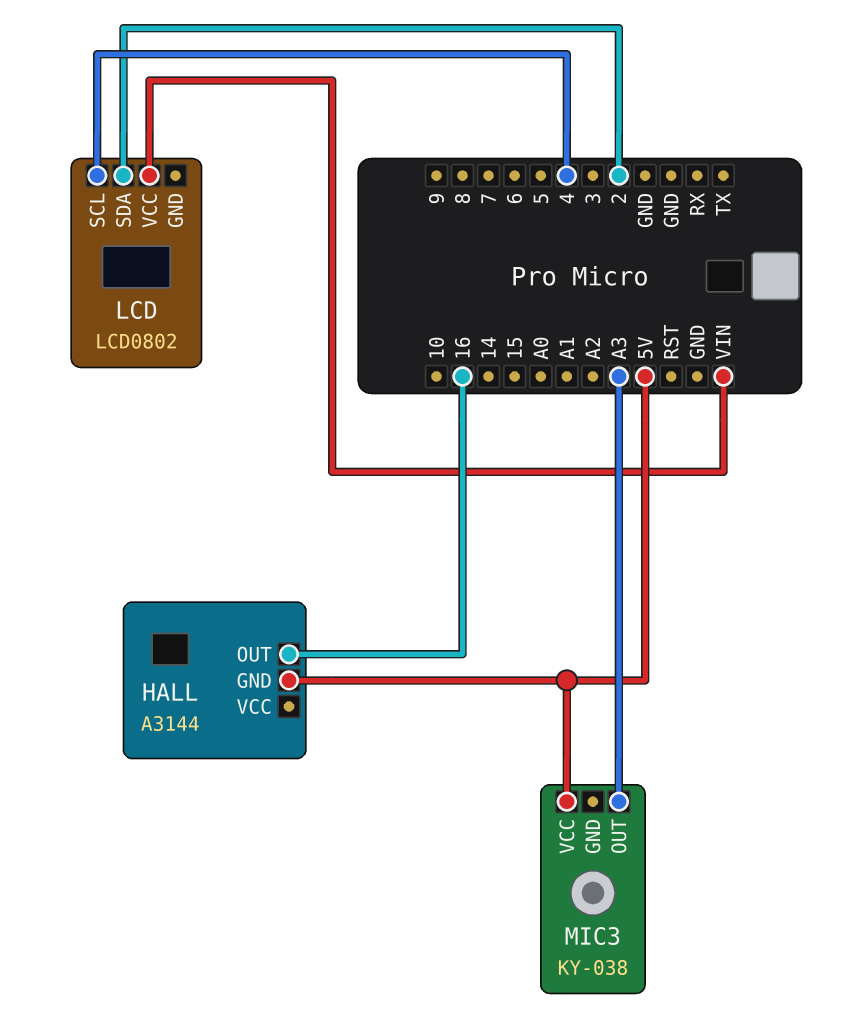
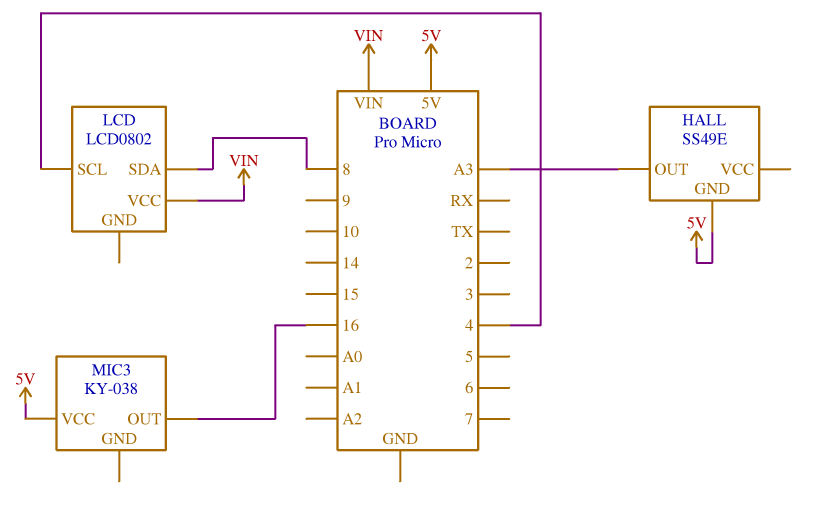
HALL: A3144 -> SS49E
HALL pin OUT: 16 -> A3
LCD pin SDA: 2 -> 8
MIC3 pin OUT: A3 -> 16

